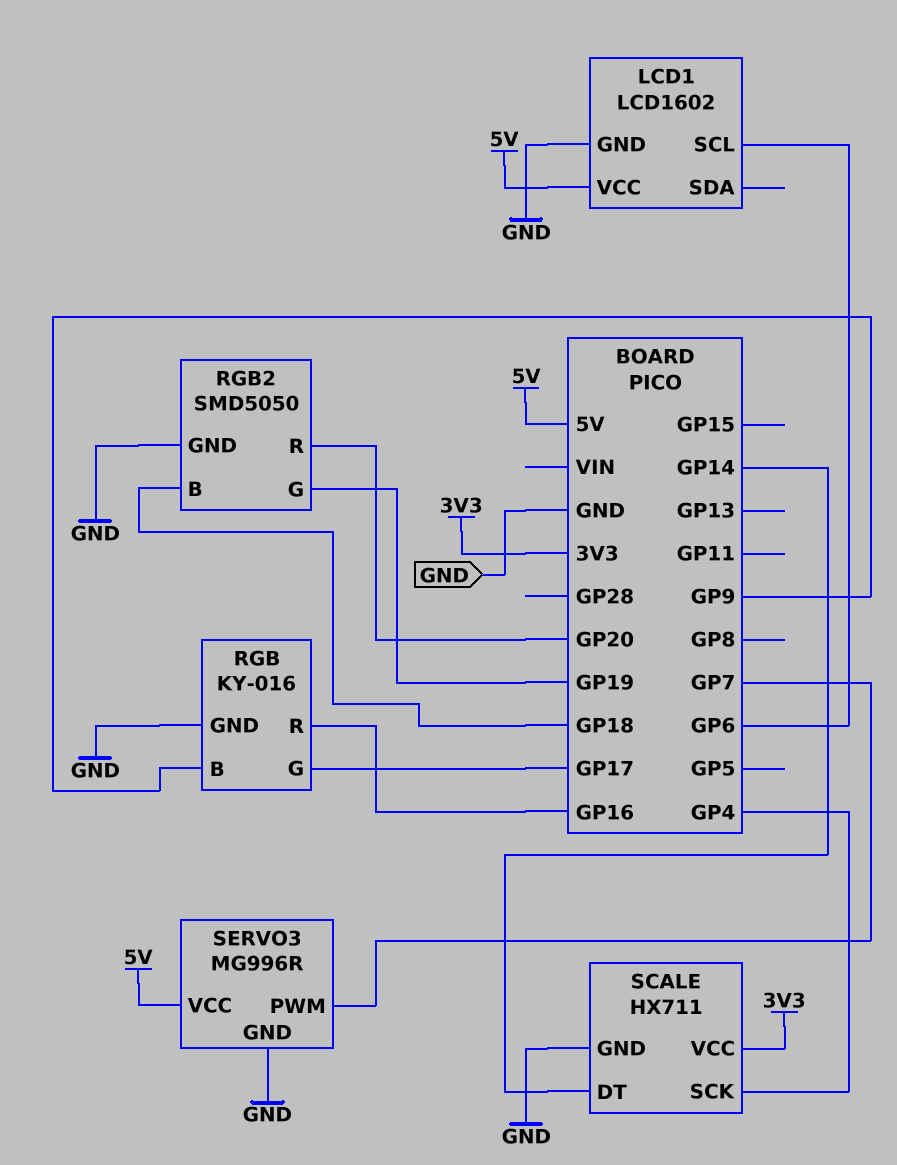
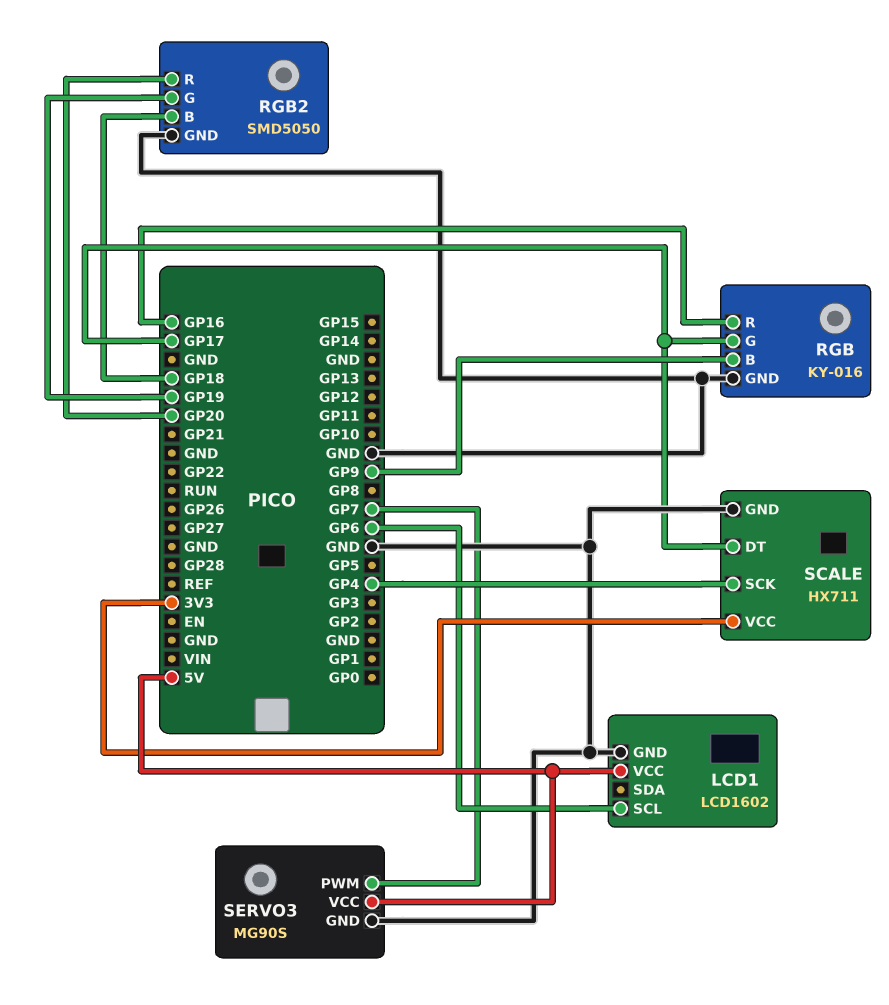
SCALE pin DT: GP14 -> GP17
SERVO3: MG996R -> MG90S

